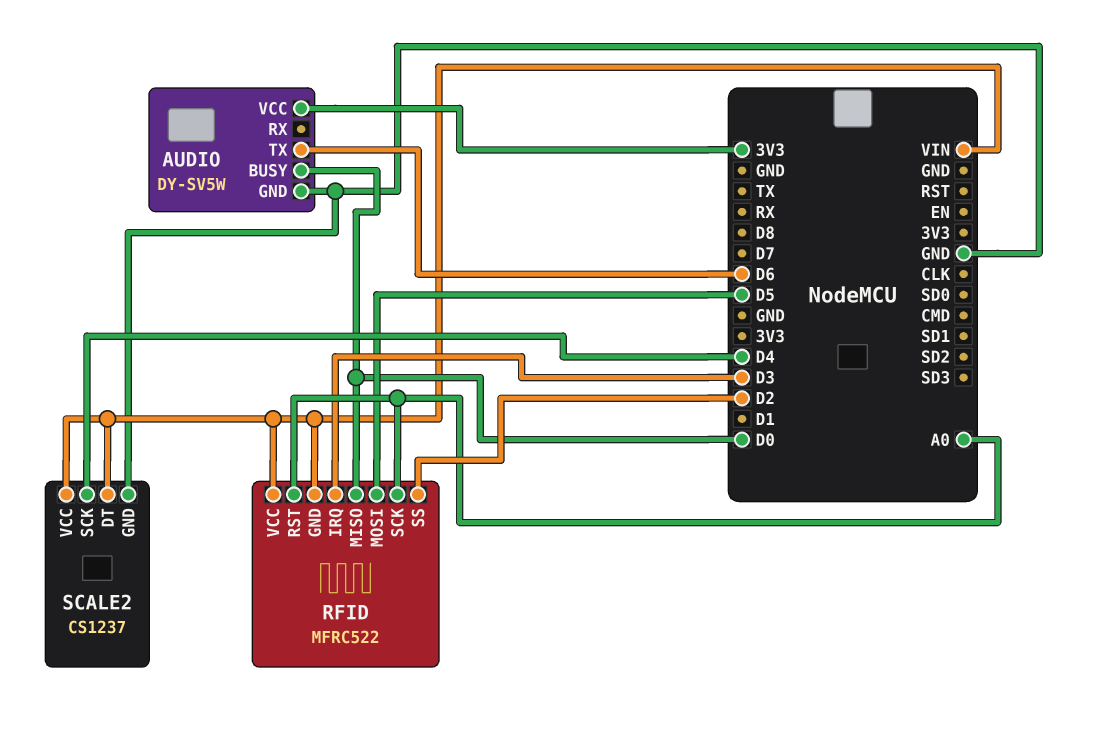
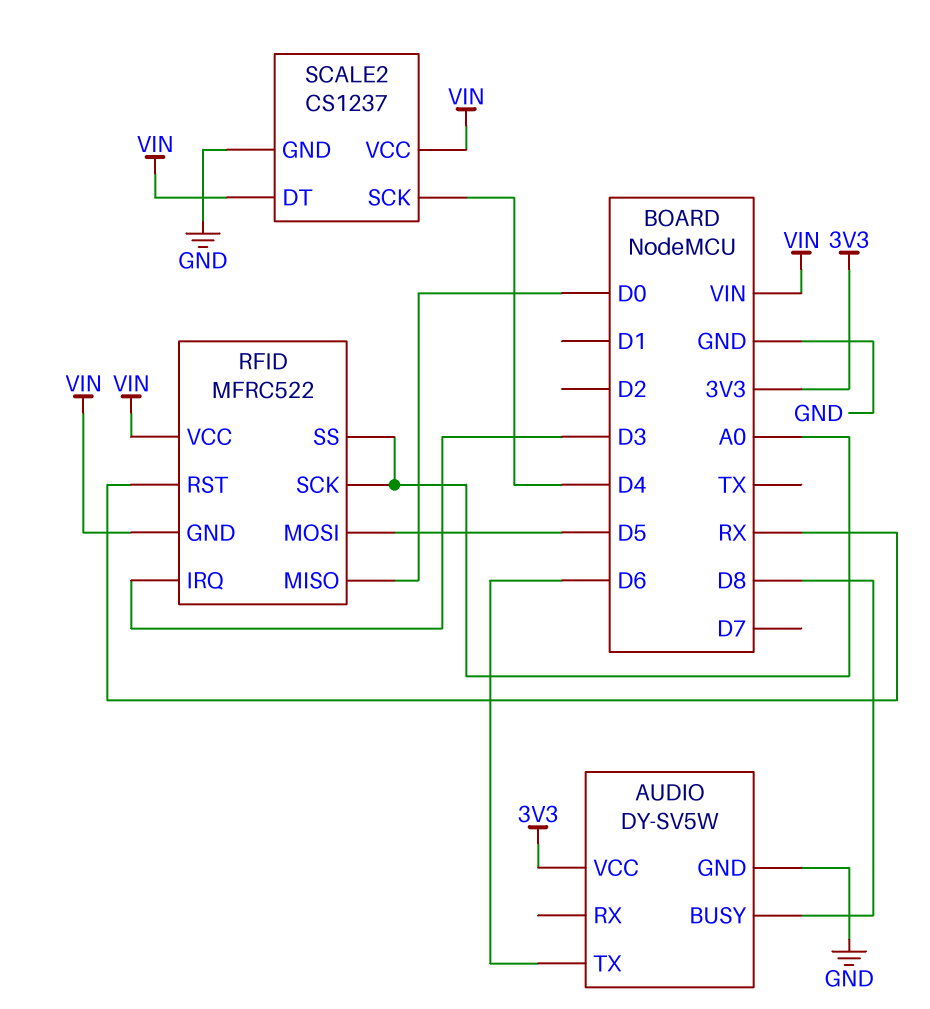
AUDIO pin BUSY: D0 -> D8
RFID pin RST: A0 -> RX
RFID pin SS: D2 -> A0

